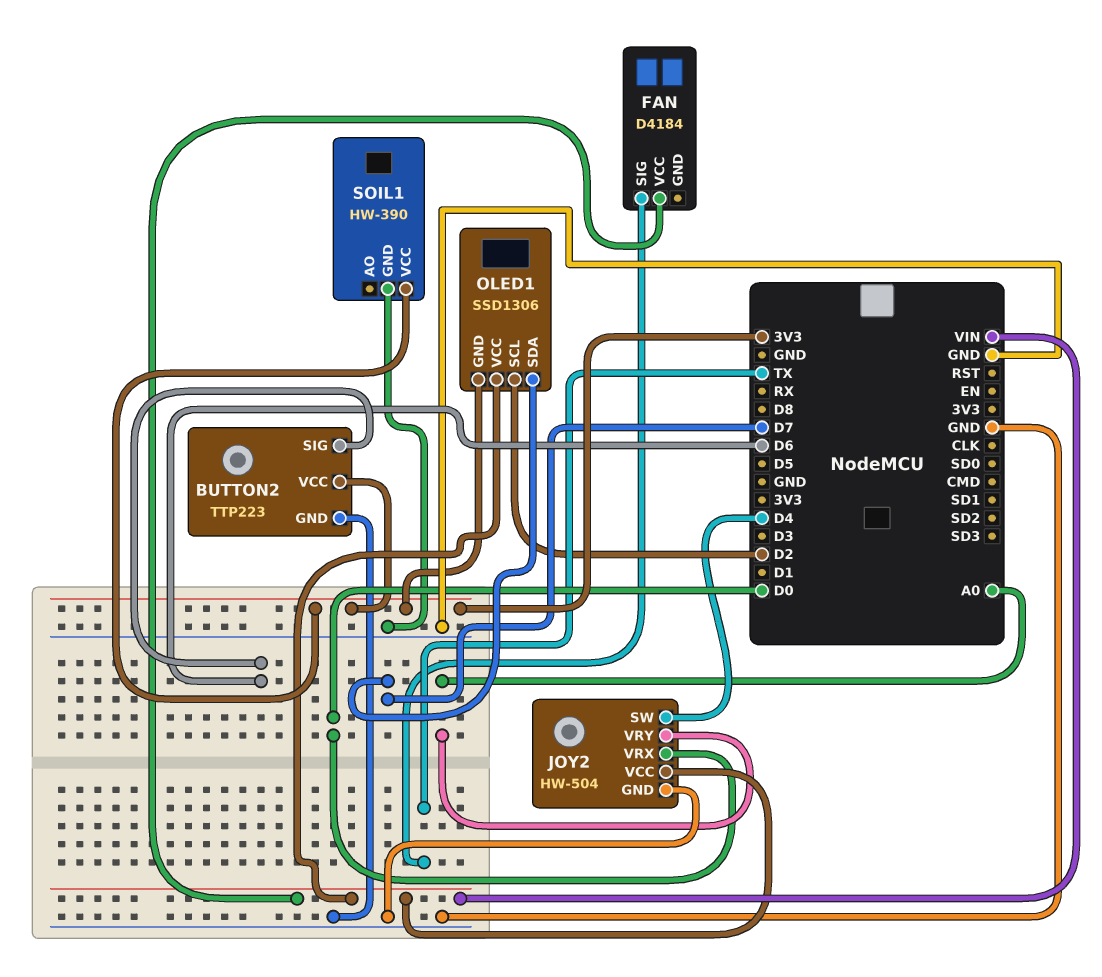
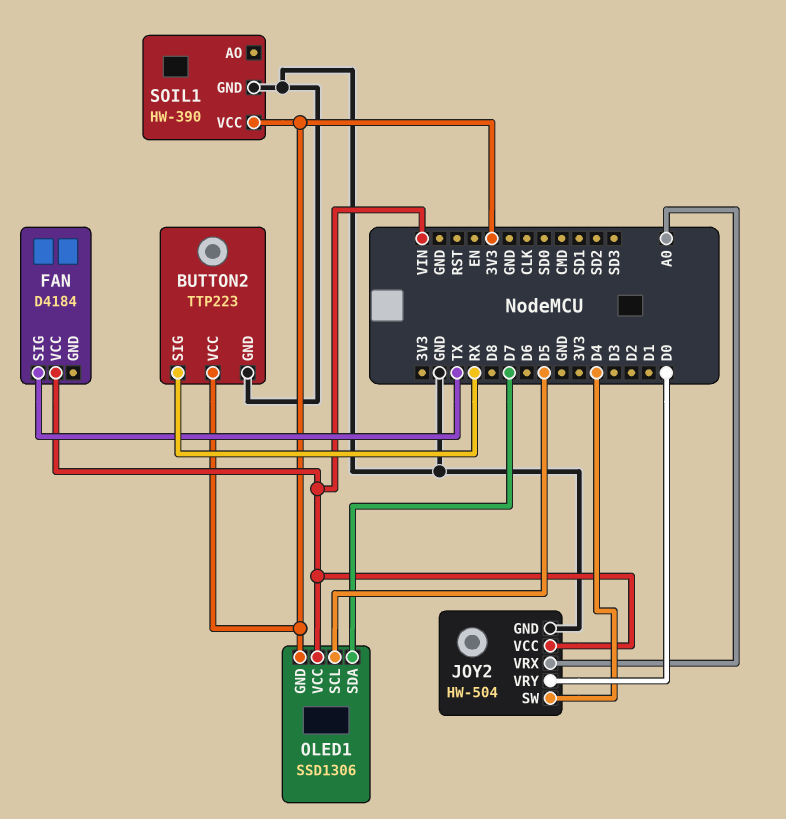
BUTTON2 pin SIG: D6 -> RX
JOY2 pin VRX: D0 -> A0
JOY2 pin VRY: A0 -> D0
OLED1 pin SCL: D2 -> D5

